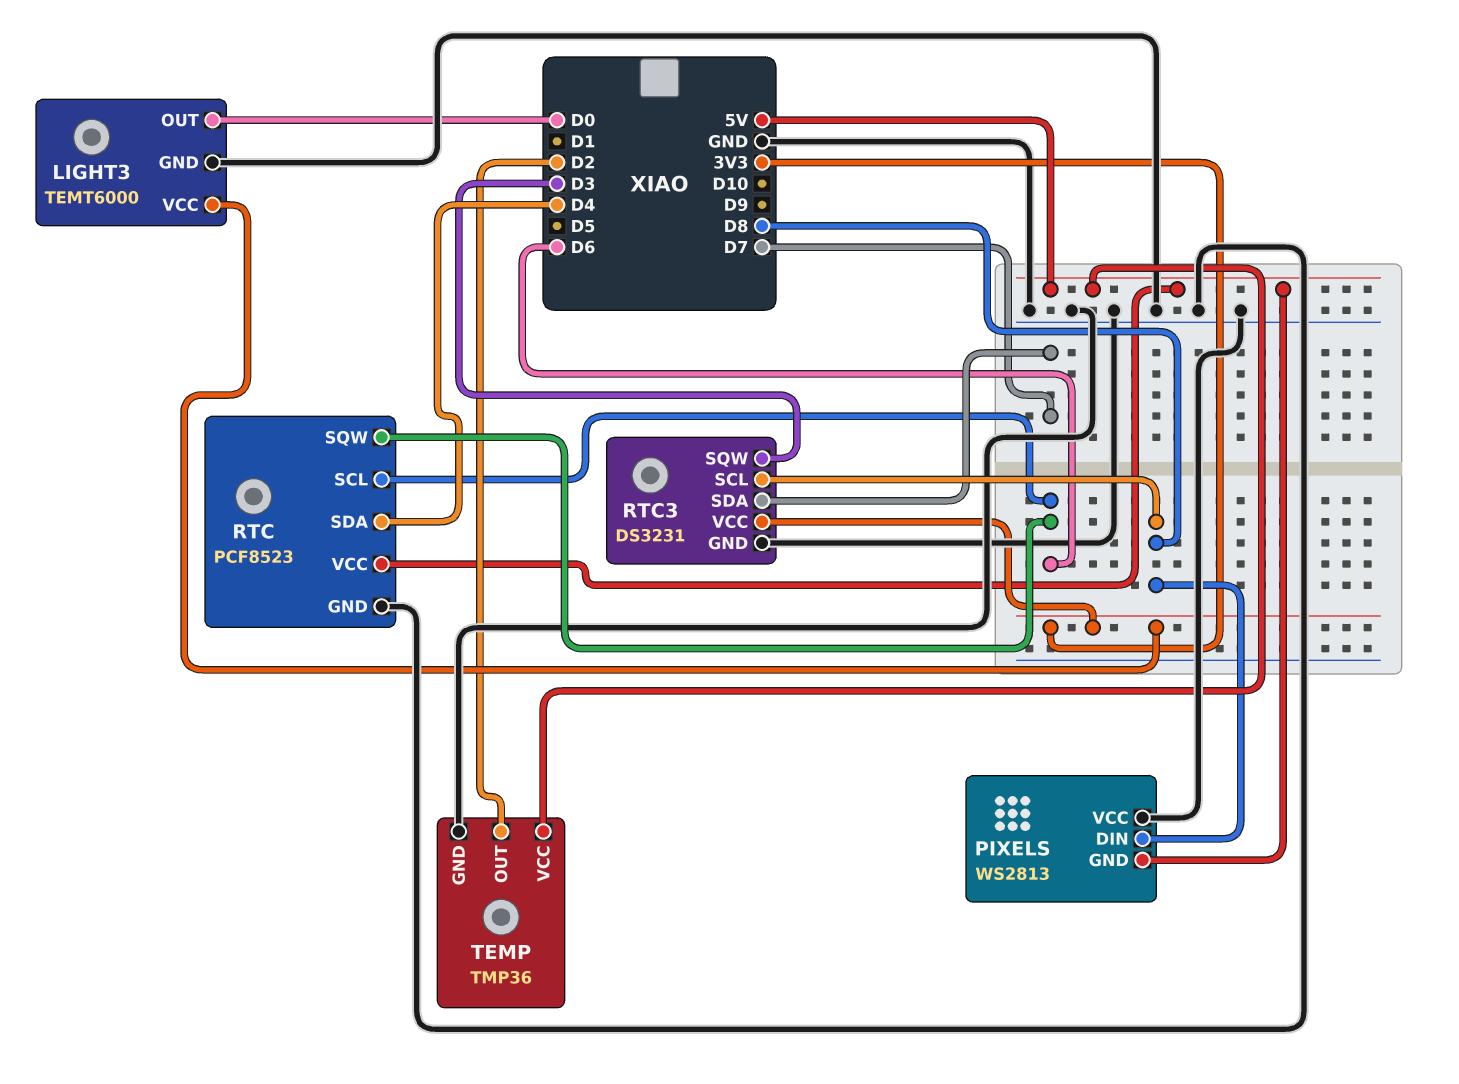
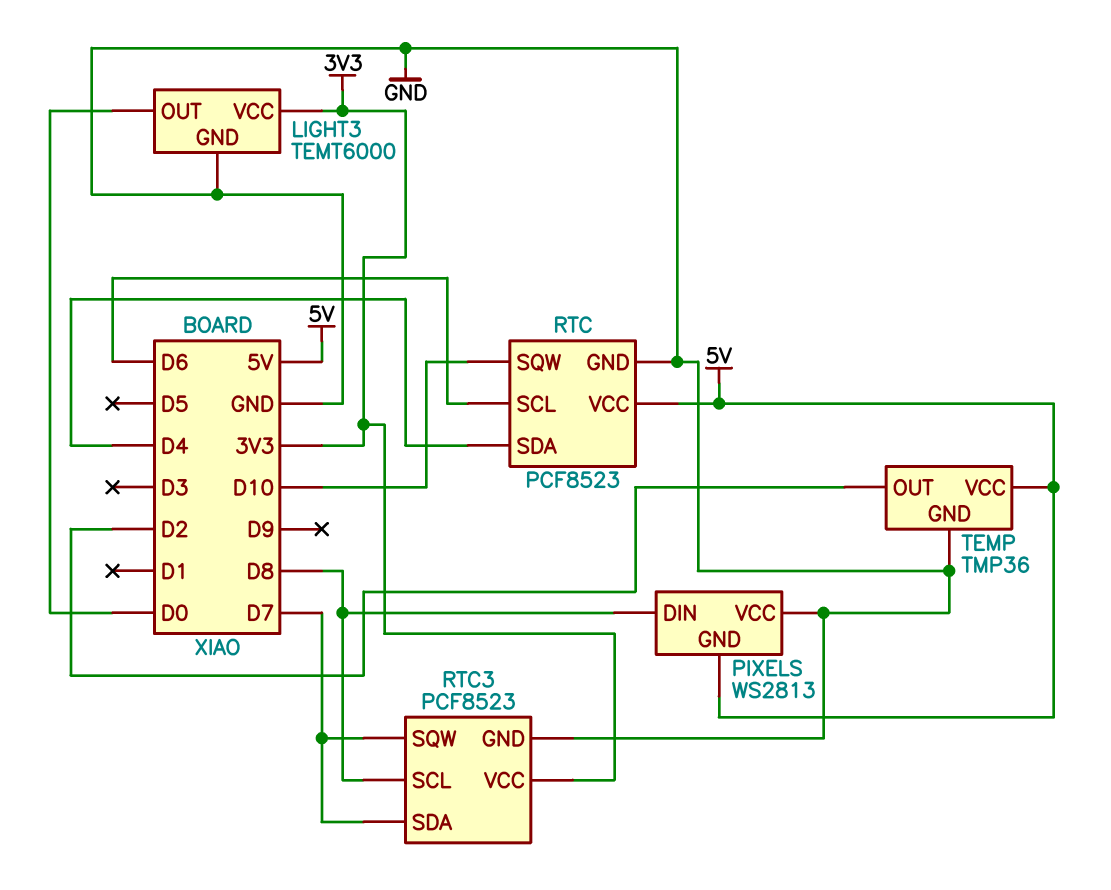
RTC pin SQW: D6 -> D10
RTC3: DS3231 -> PCF8523
RTC3 pin SQW: D3 -> D7

